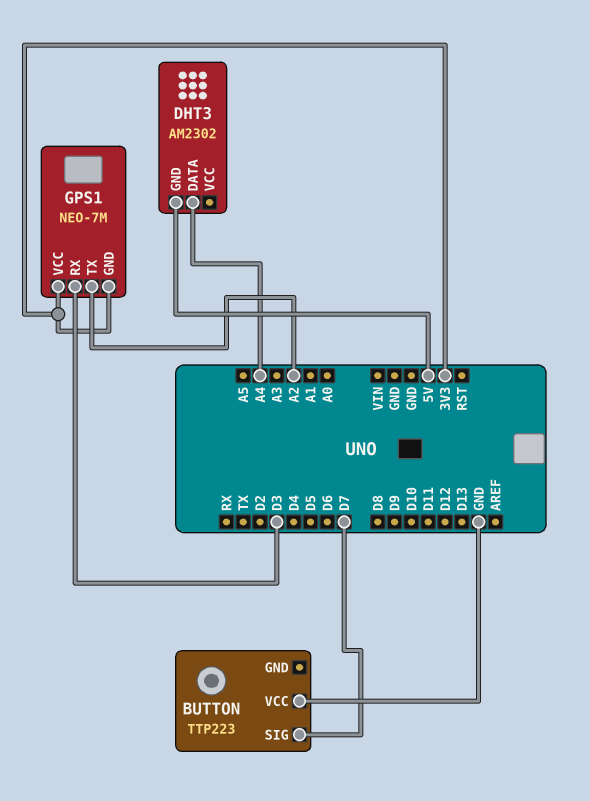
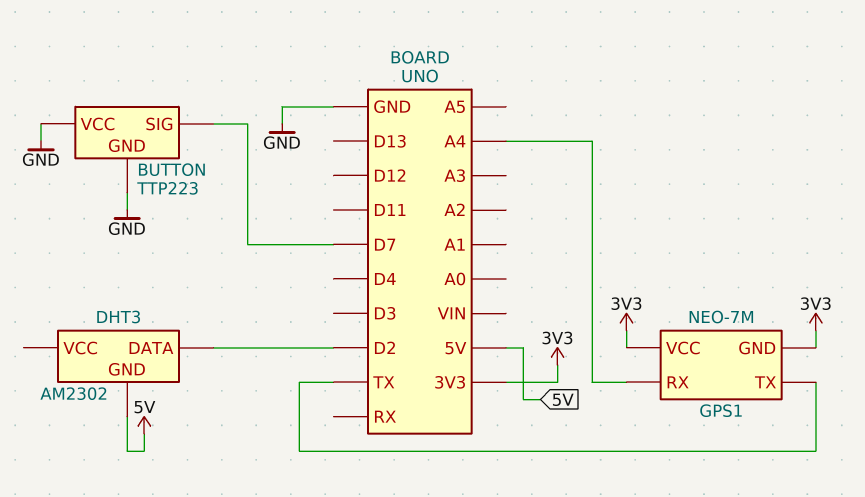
BUTTON pin GND: none -> GND
DHT3 pin DATA: A4 -> D2
GPS1 pin RX: D3 -> A4
GPS1 pin TX: A2 -> TX

